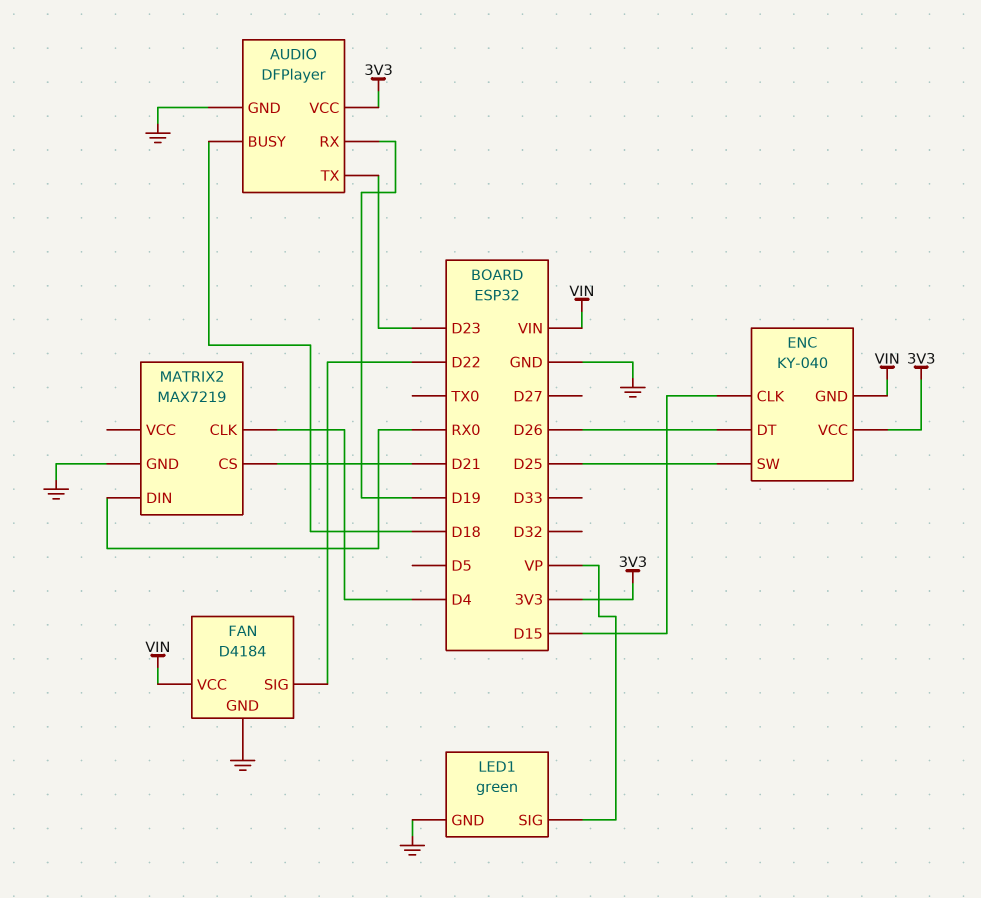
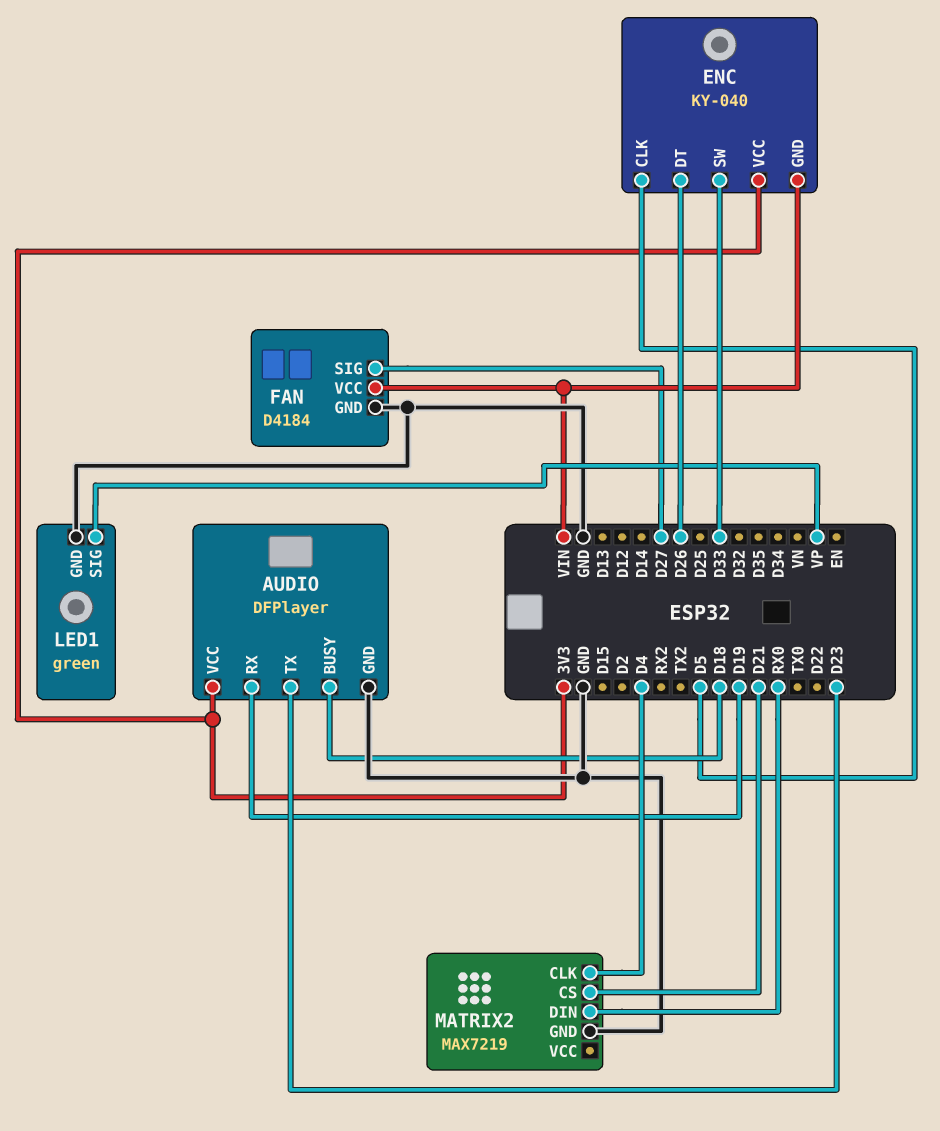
ENC pin CLK: D15 -> D5
ENC pin SW: D25 -> D33
FAN pin SIG: D22 -> D27

